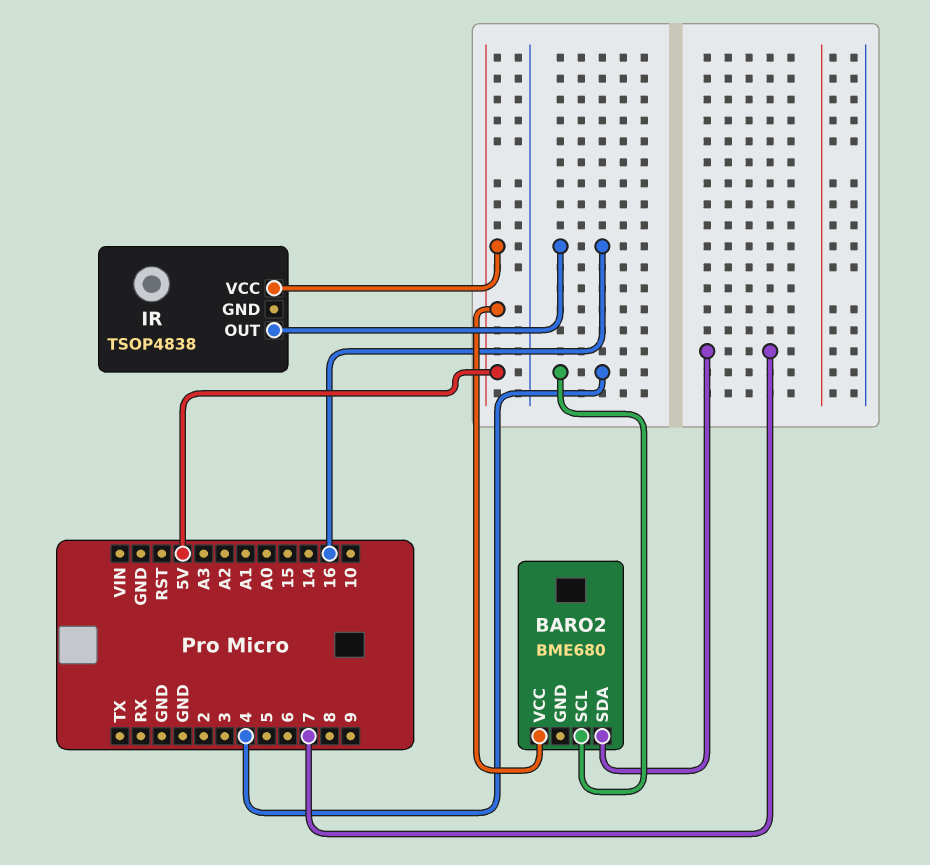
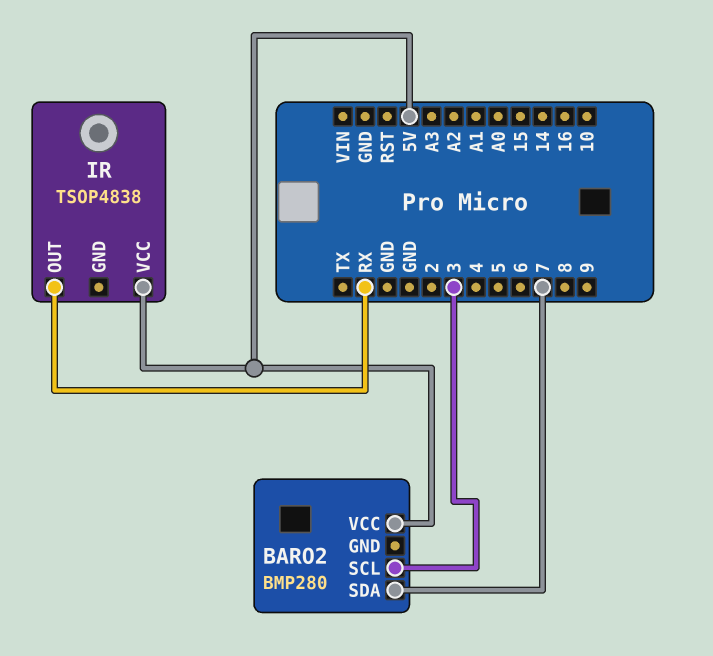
BARO2: BME680 -> BMP280
BARO2 pin SCL: 4 -> 3
IR pin OUT: 16 -> RX

